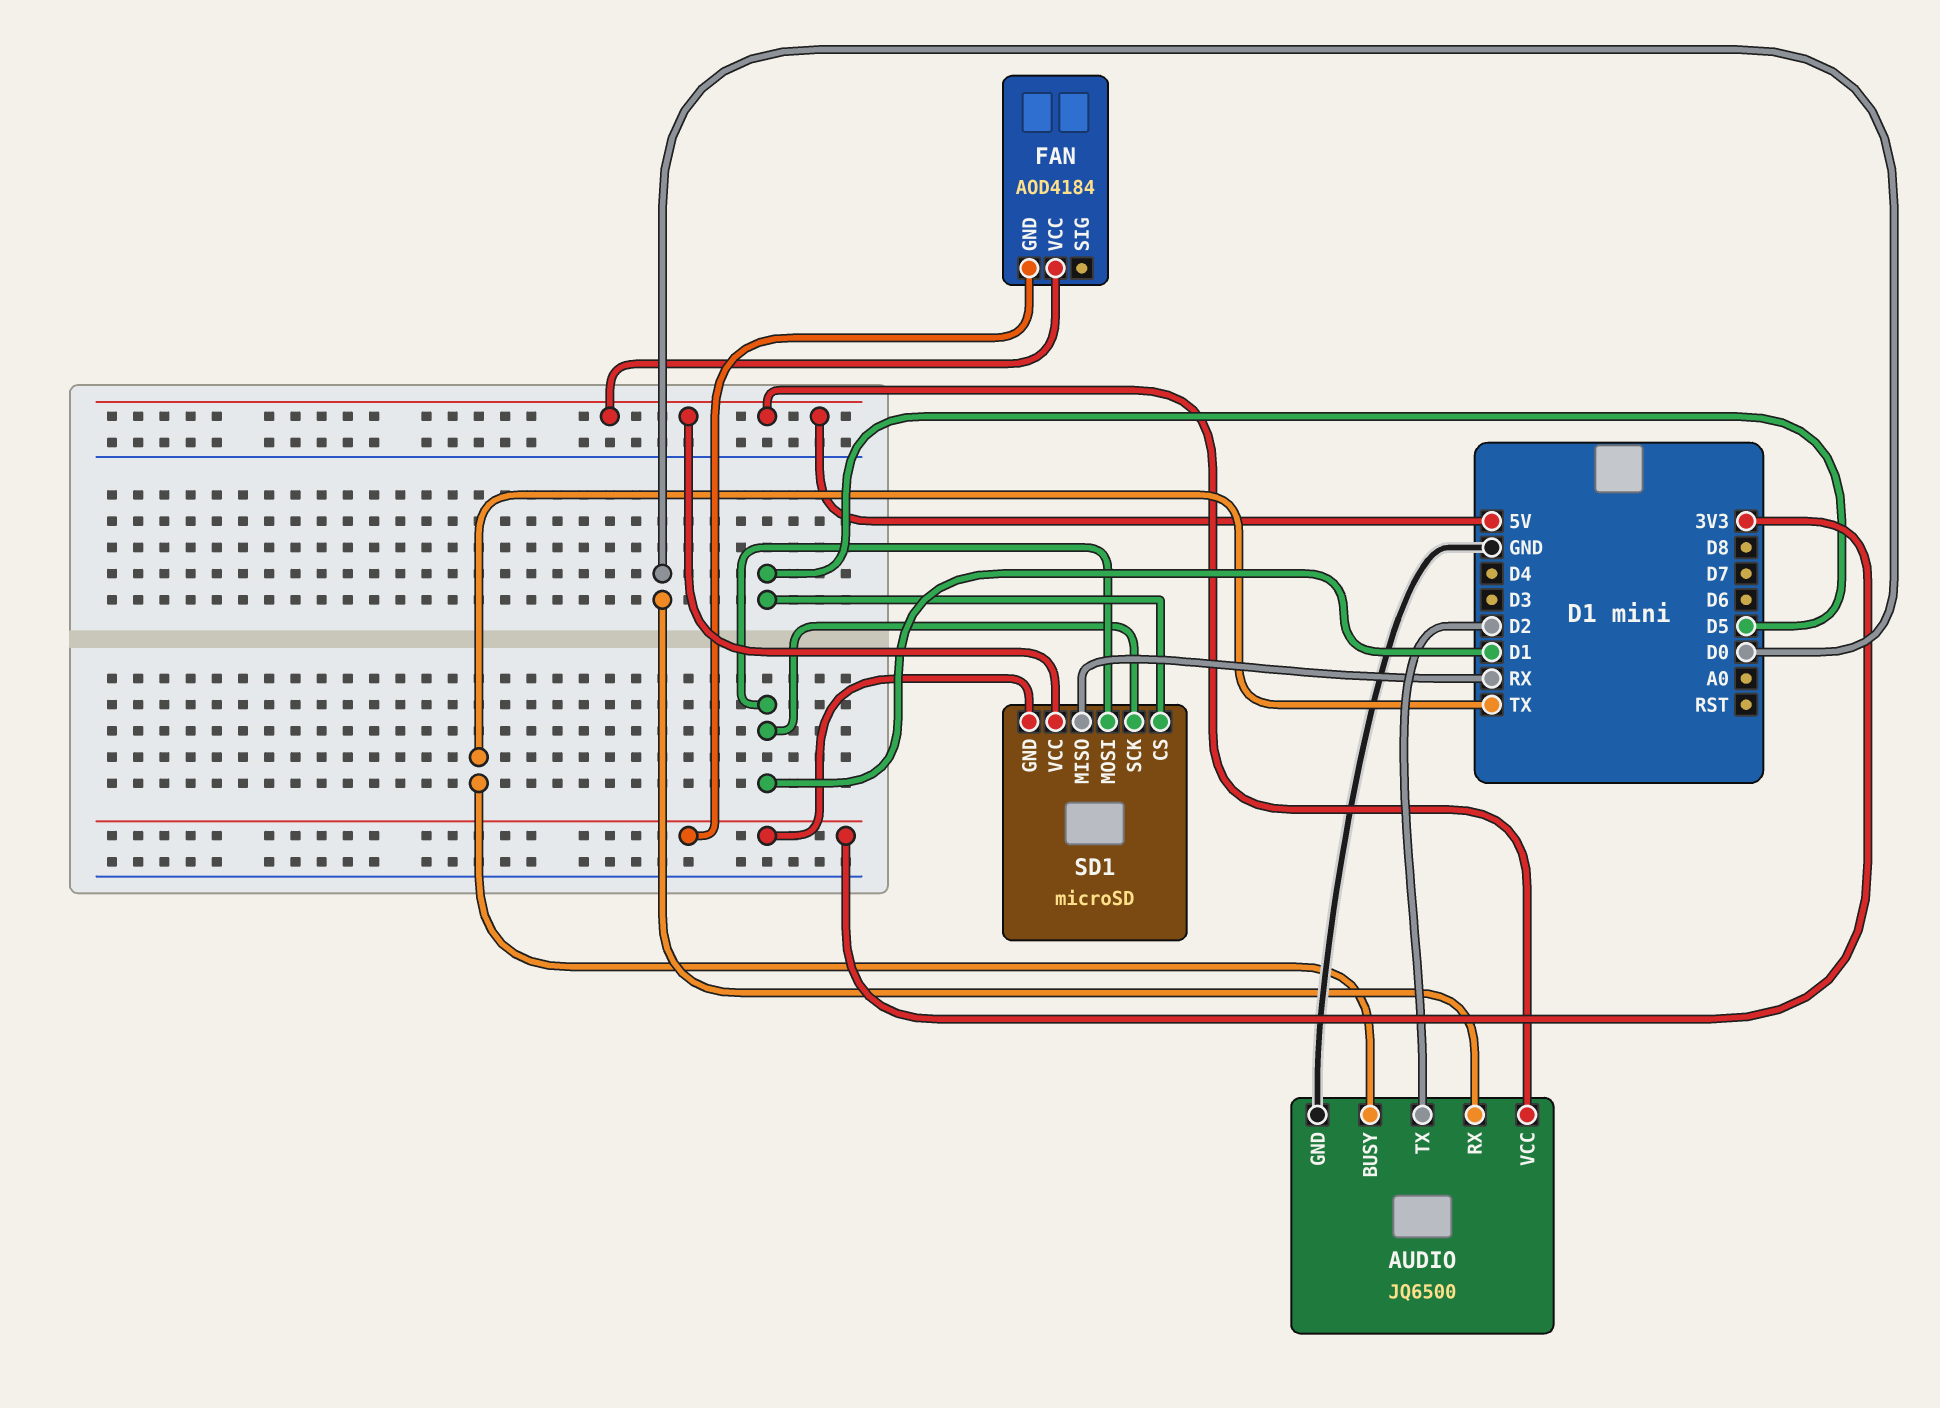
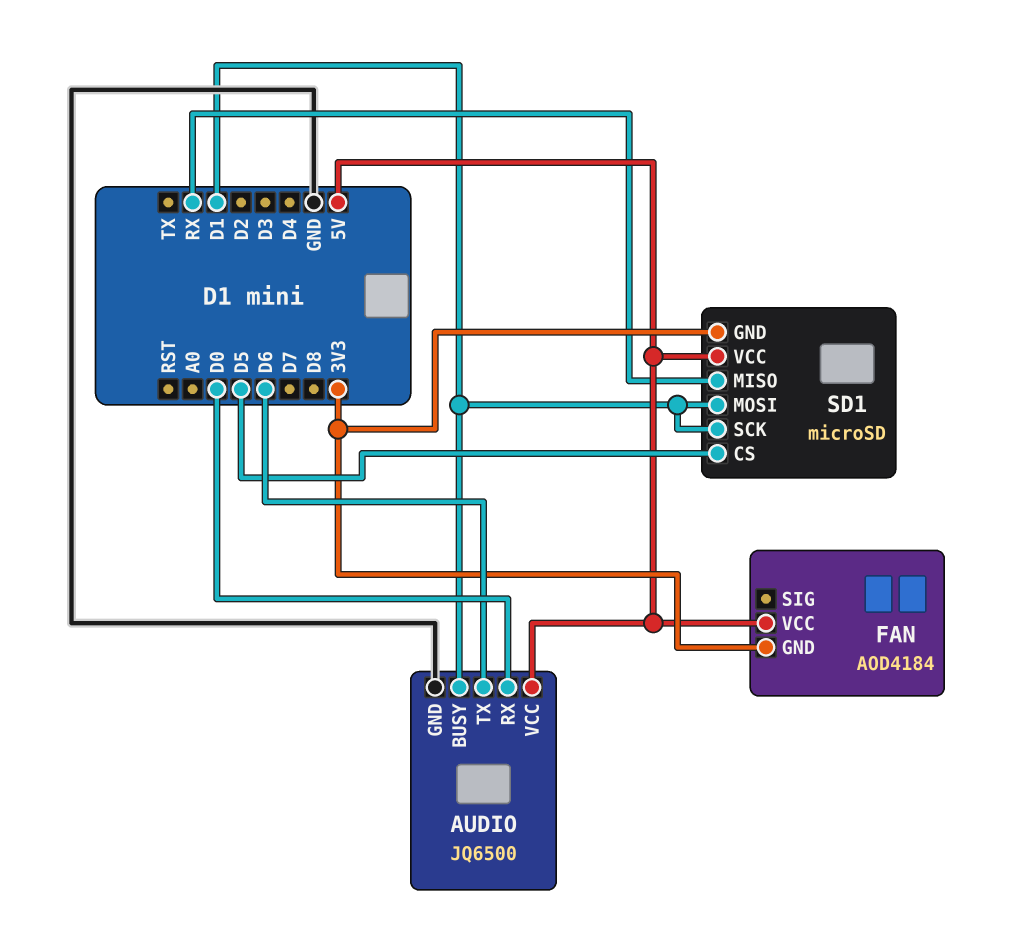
AUDIO pin BUSY: TX -> D1
AUDIO pin TX: D2 -> D6

